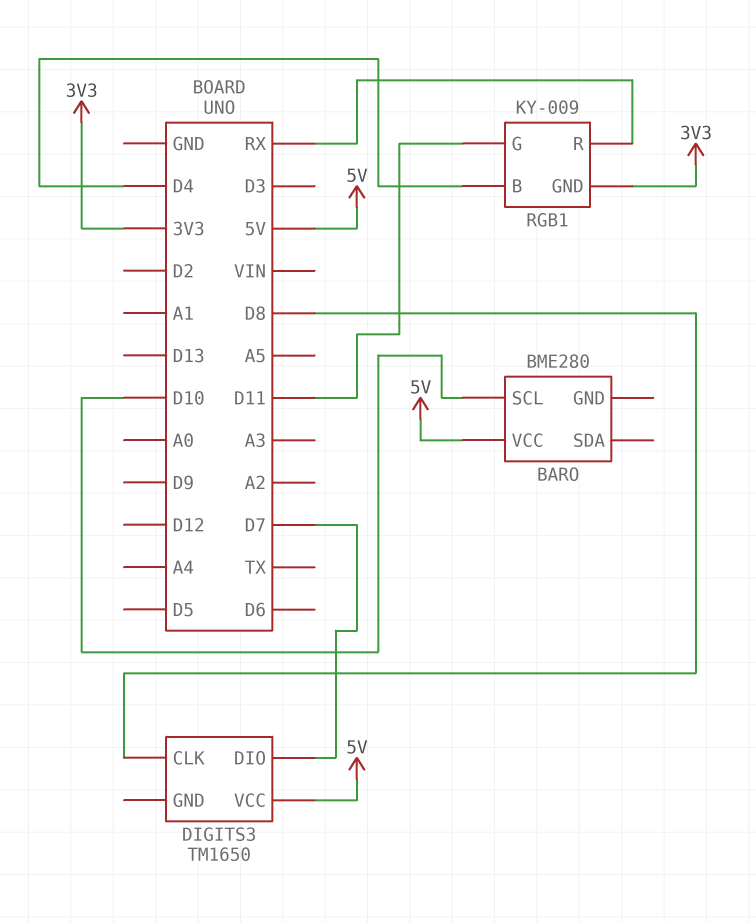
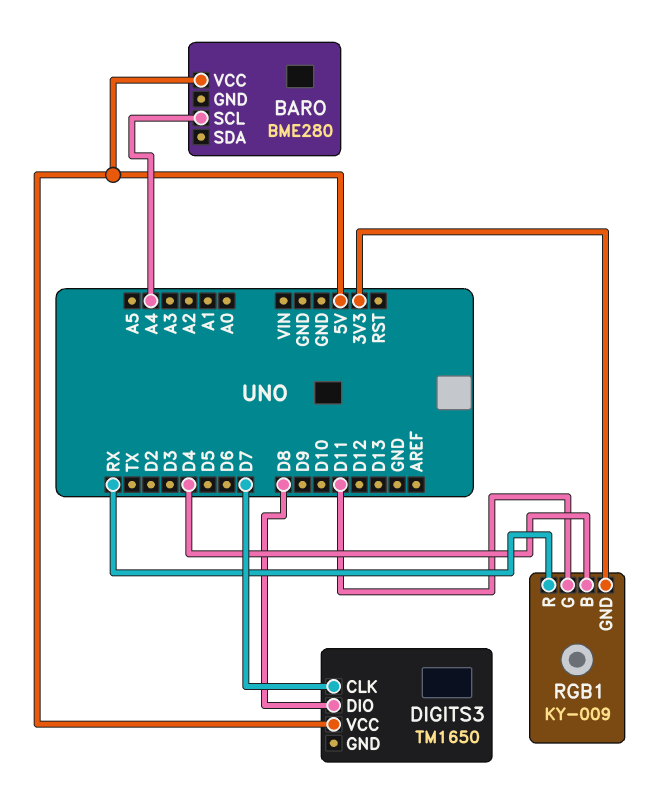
BARO pin SCL: D10 -> A4
DIGITS3 pin CLK: D8 -> D7
DIGITS3 pin DIO: D7 -> D8

